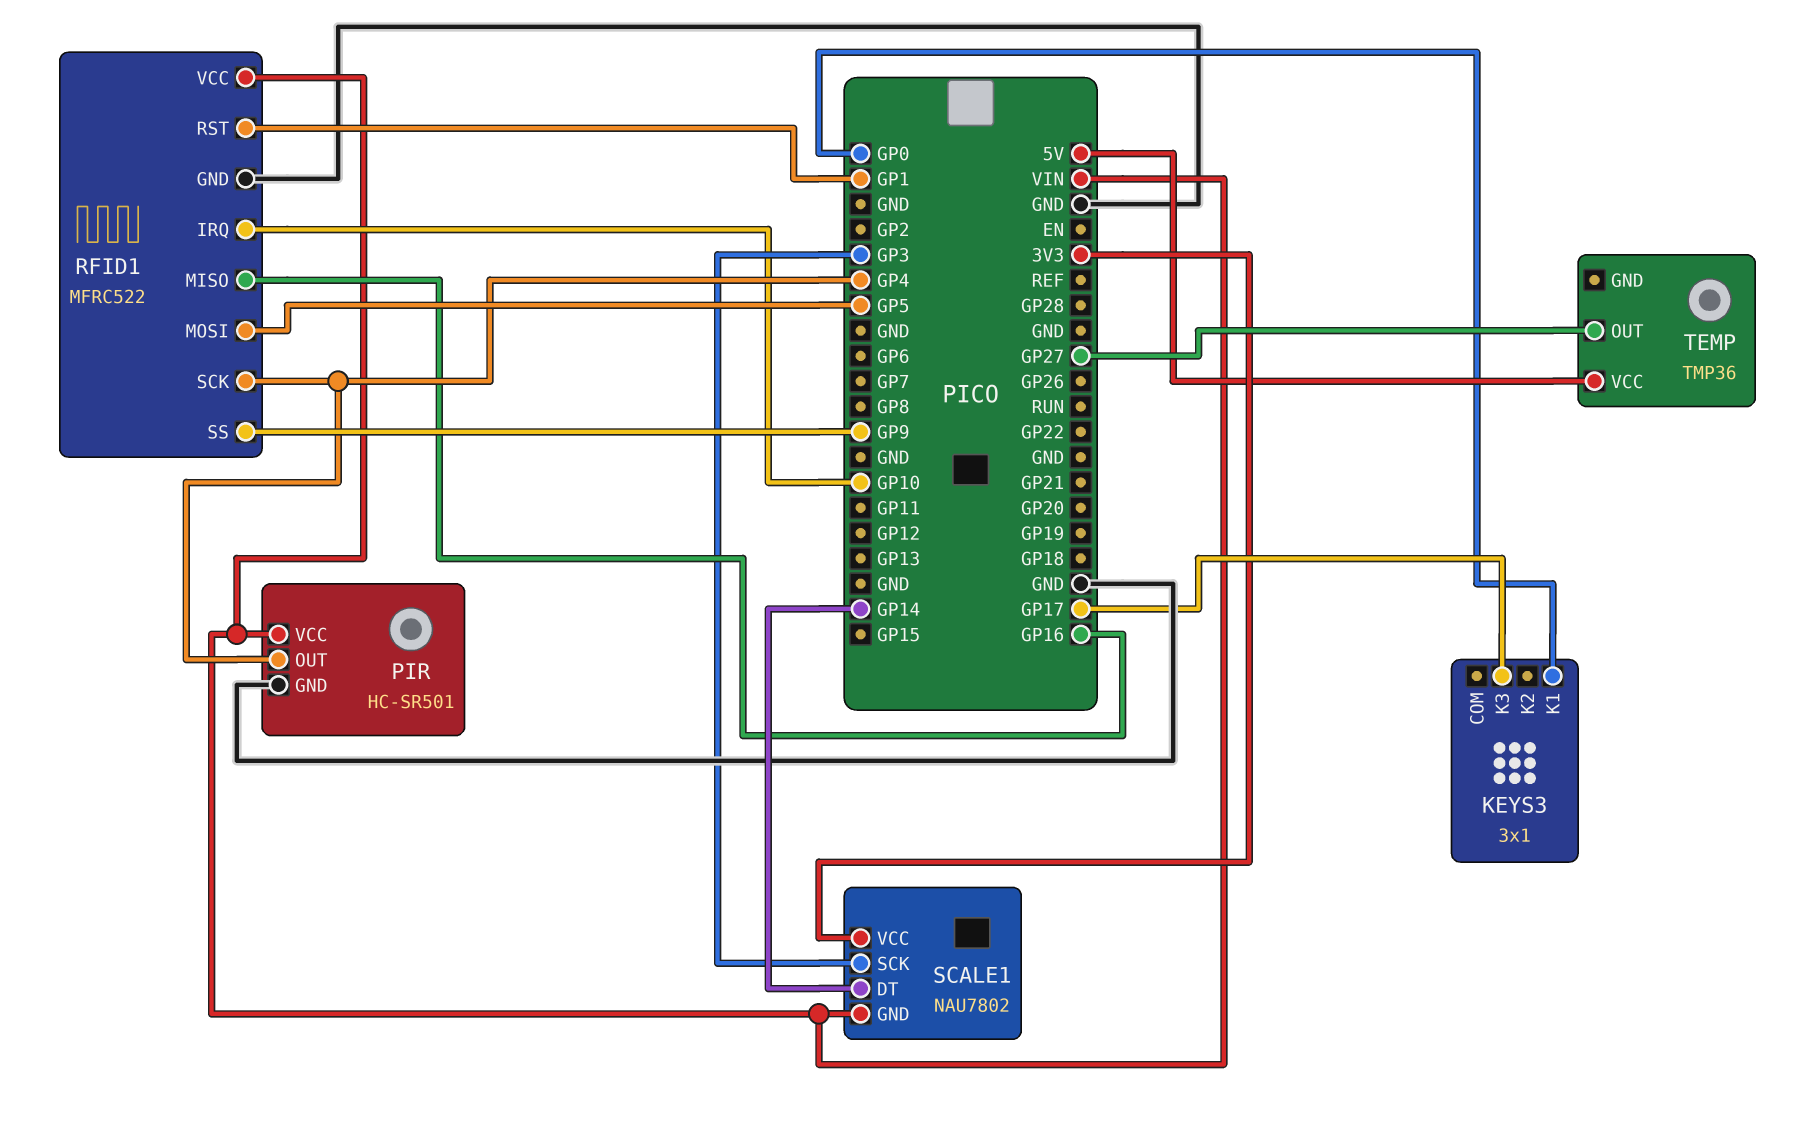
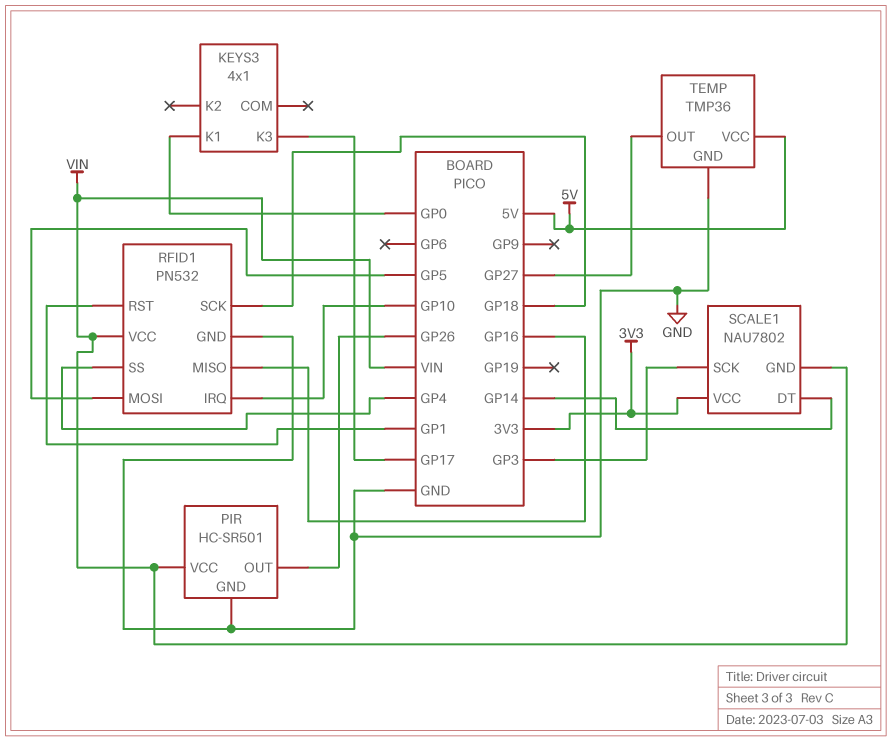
KEYS3: 3x1 -> 4x1
PIR pin OUT: GP4 -> GP26
RFID1: MFRC522 -> PN532
RFID1 pin SCK: GP4 -> GP18
RFID1 pin SS: GP9 -> GP4
TEMP pin GND: none -> GND

